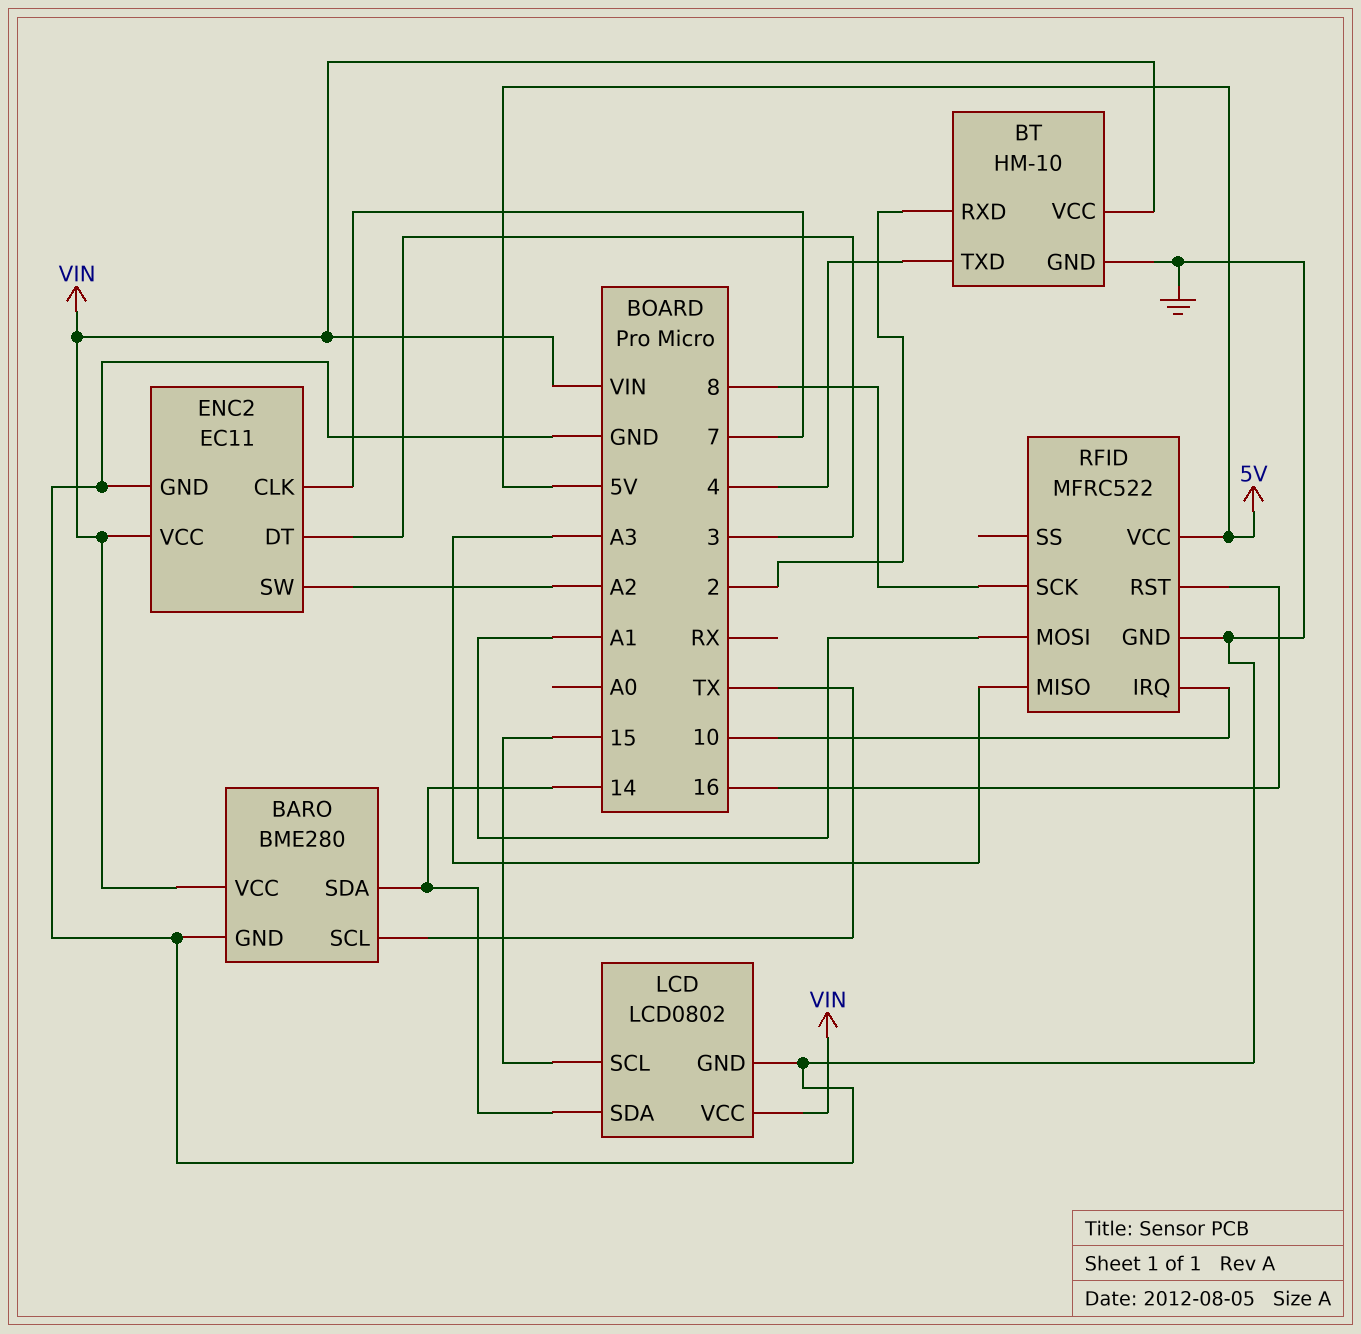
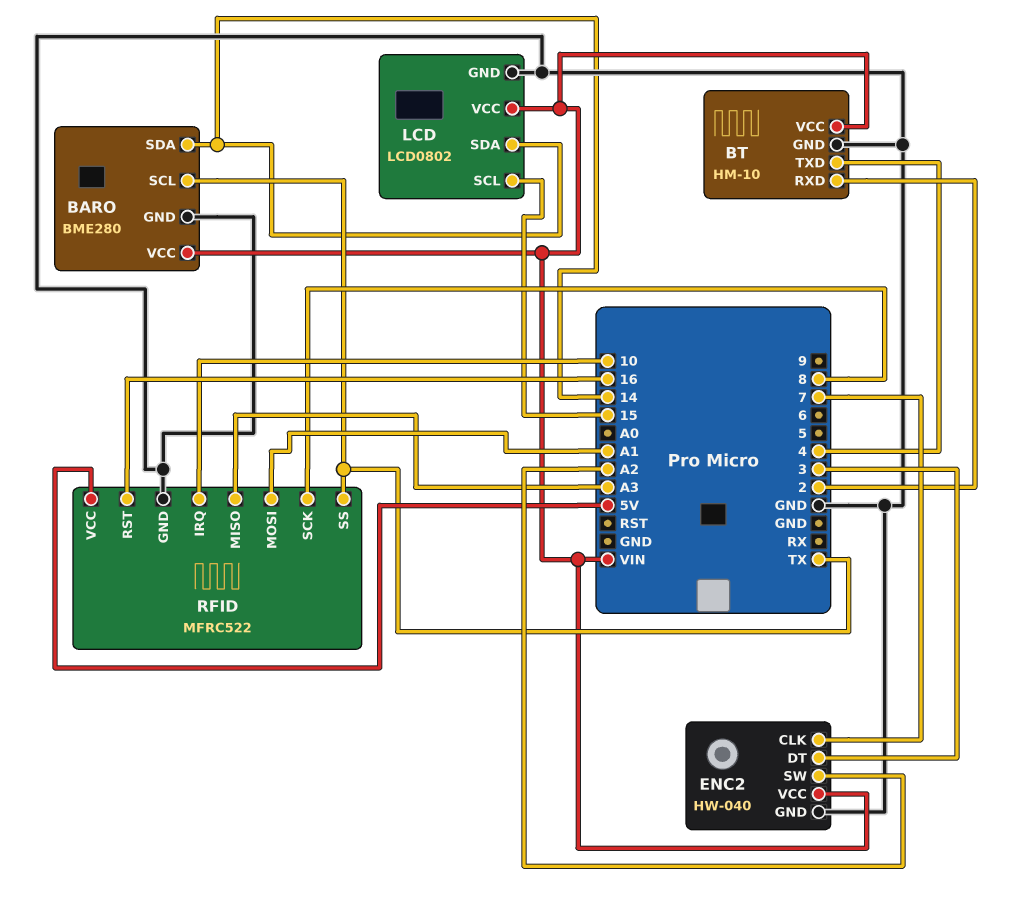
ENC2: EC11 -> HW-040
RFID pin SS: none -> TX

